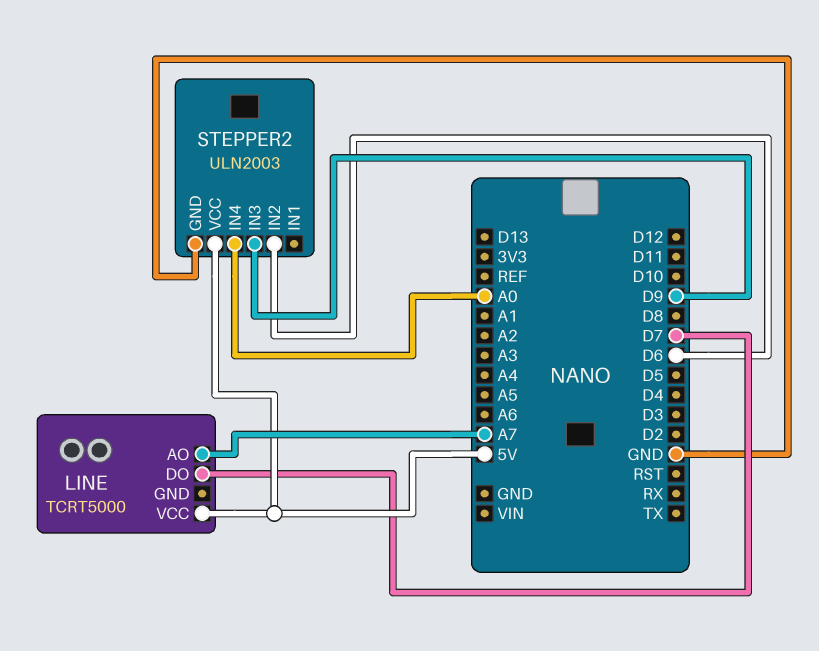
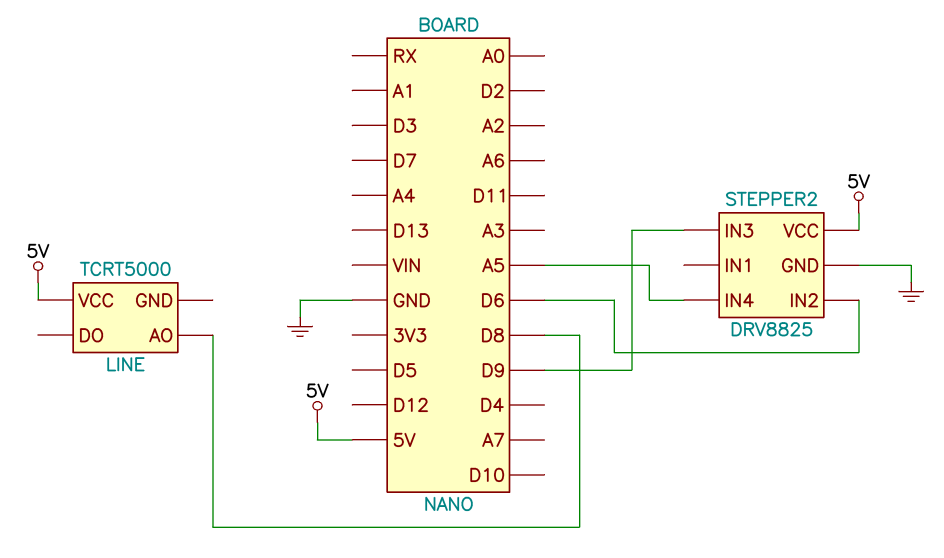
LINE pin AO: A7 -> D8
LINE pin DO: D7 -> none
STEPPER2: ULN2003 -> DRV8825
STEPPER2 pin IN4: A0 -> A5

